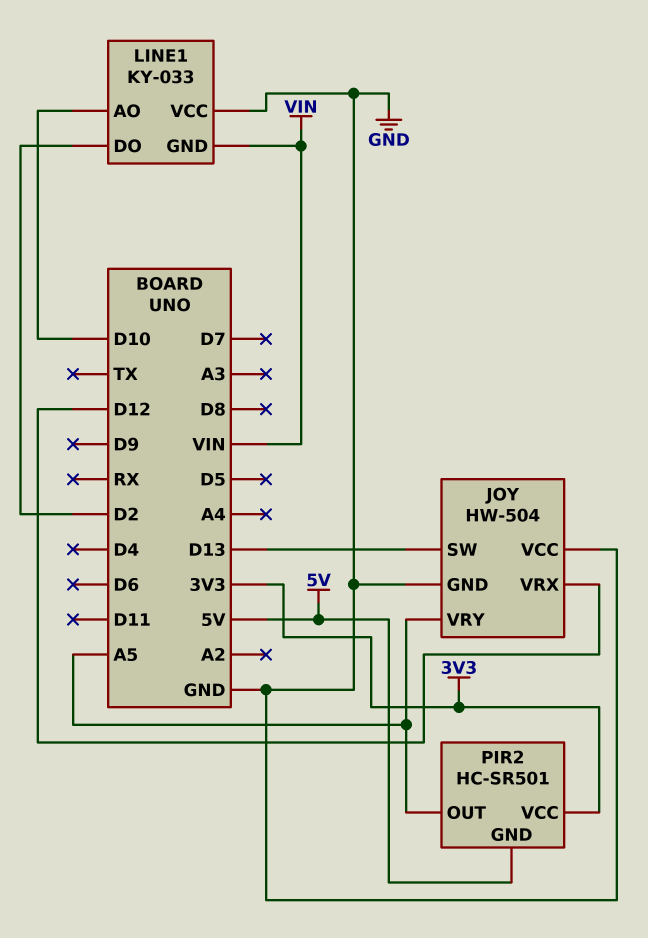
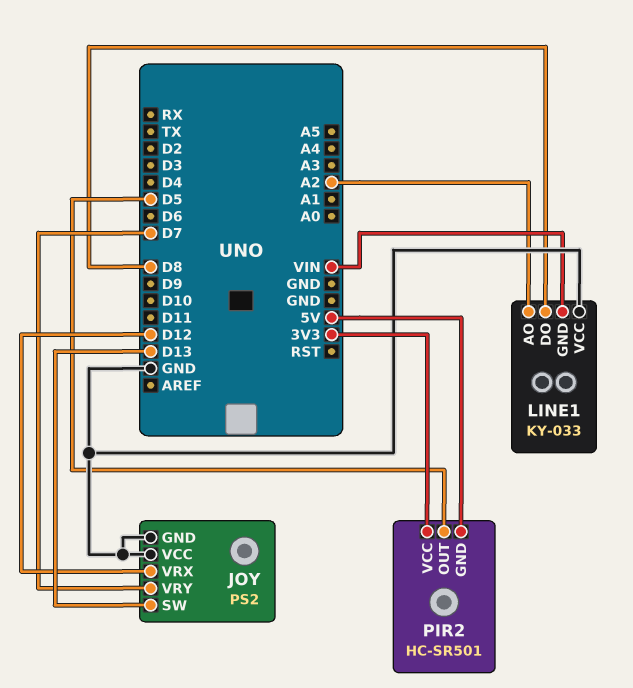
JOY: HW-504 -> PS2
JOY pin VRY: A5 -> D7
LINE1 pin AO: D10 -> A2
LINE1 pin DO: D2 -> D8
PIR2 pin OUT: A5 -> D5

